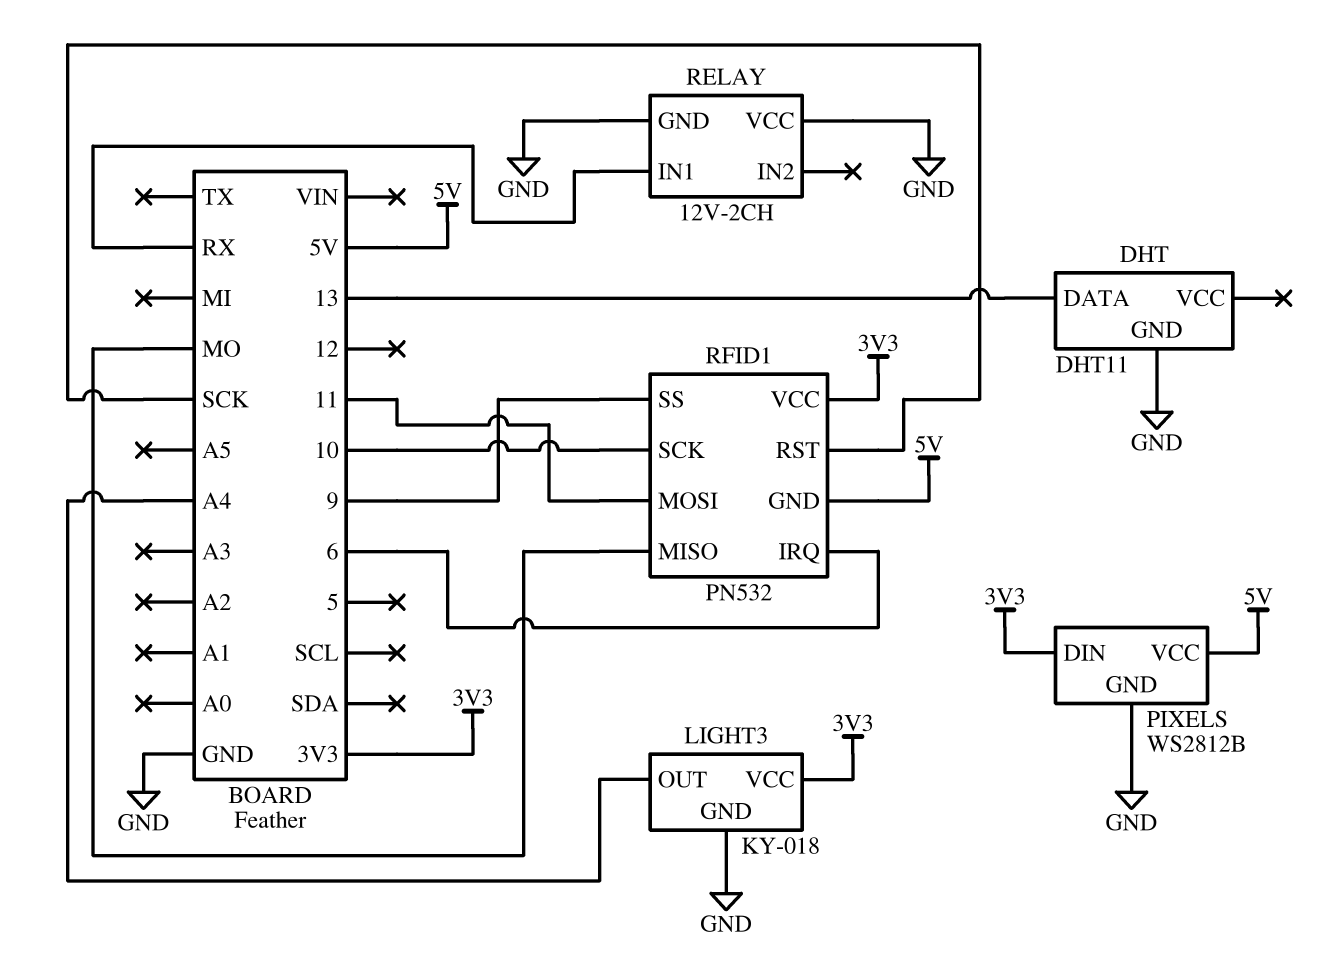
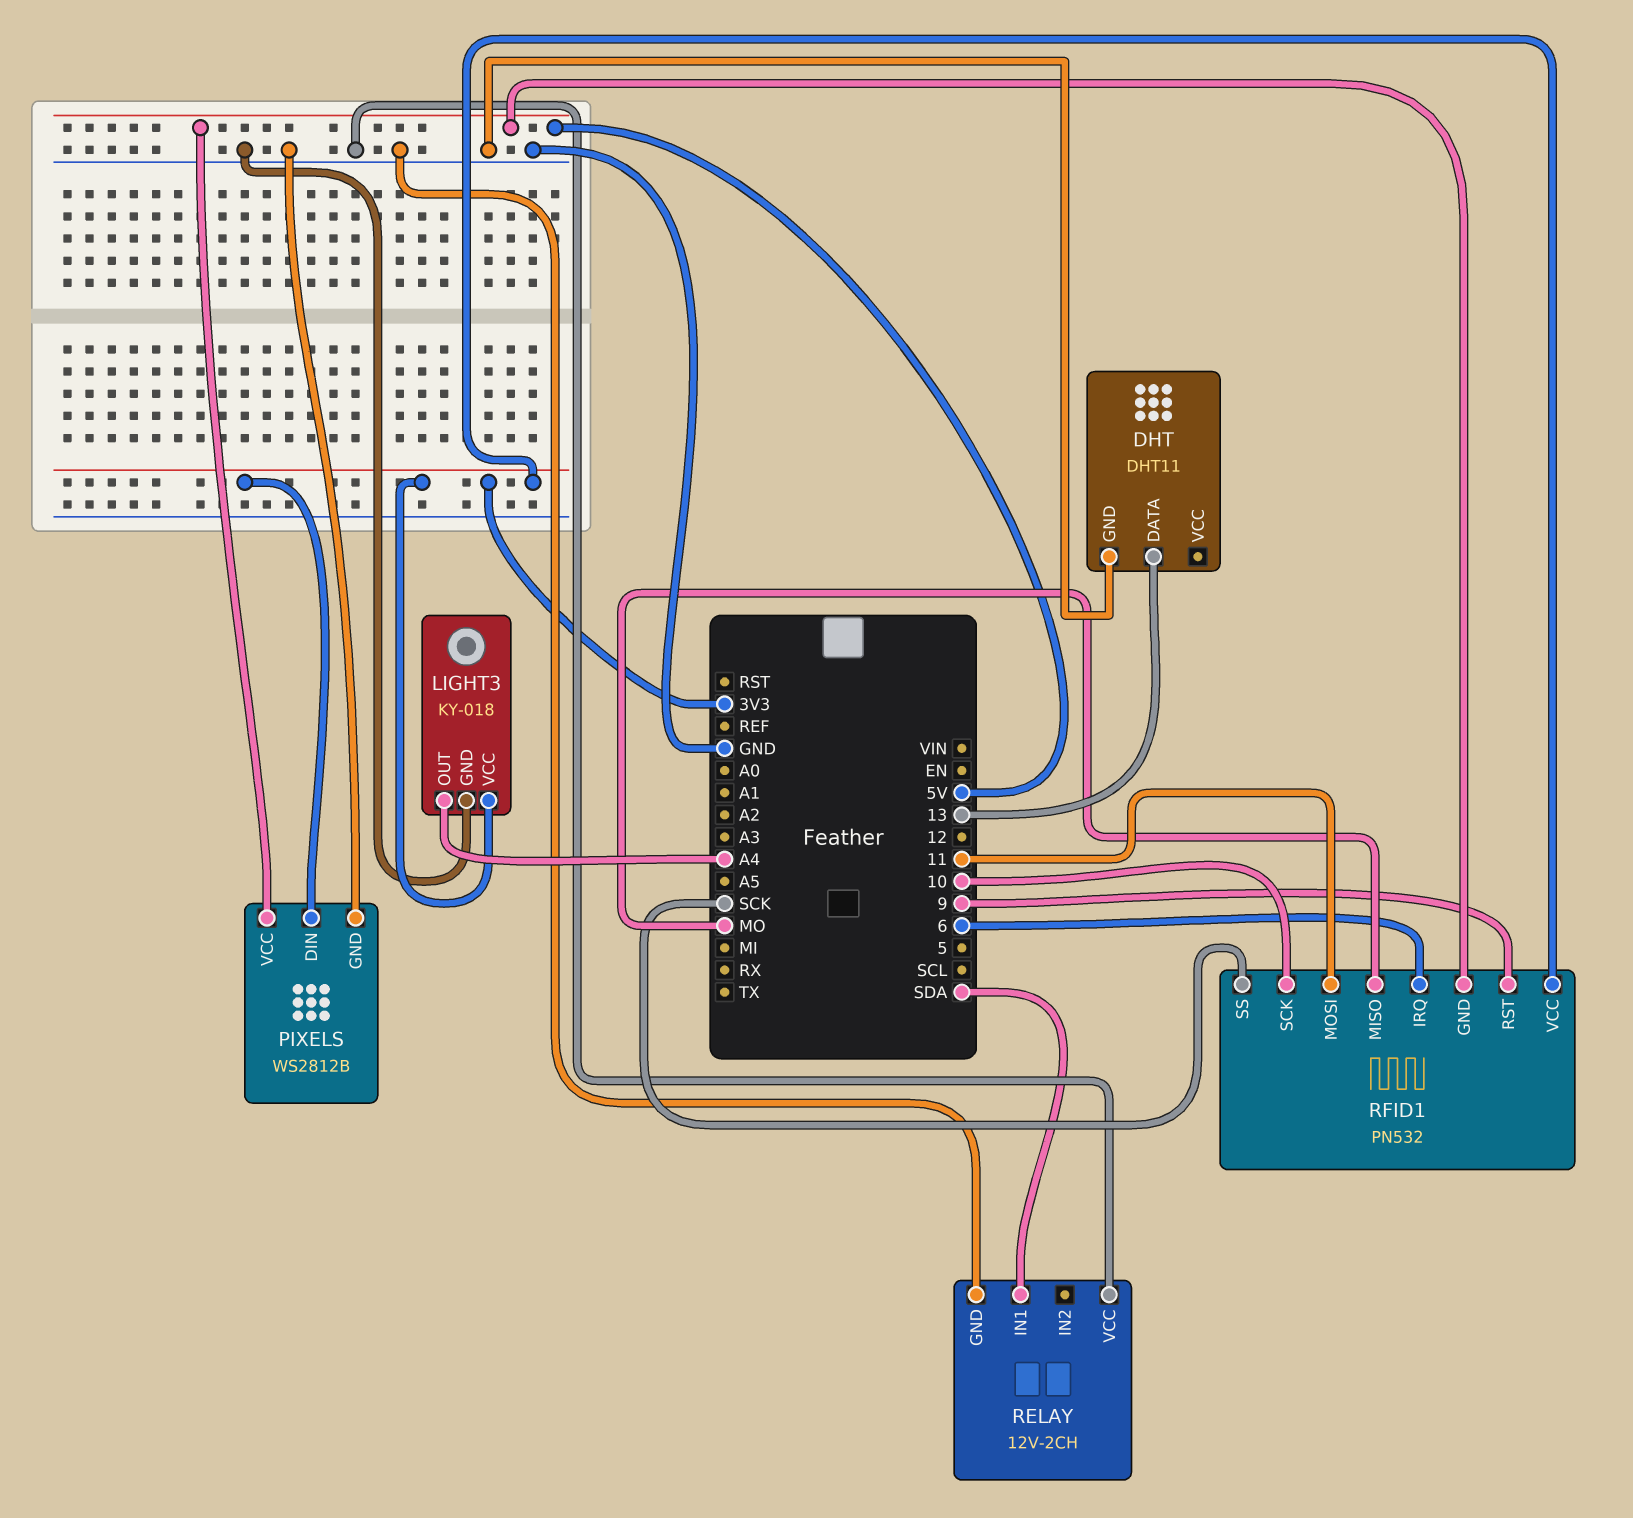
RELAY pin IN1: RX -> SDA
RFID1 pin RST: SCK -> 9
RFID1 pin SS: 9 -> SCK

